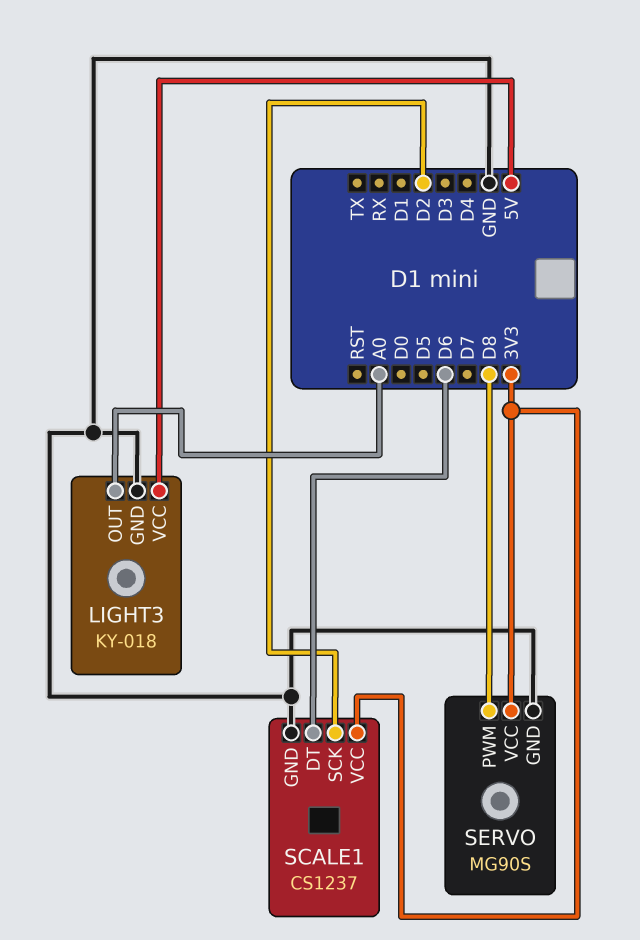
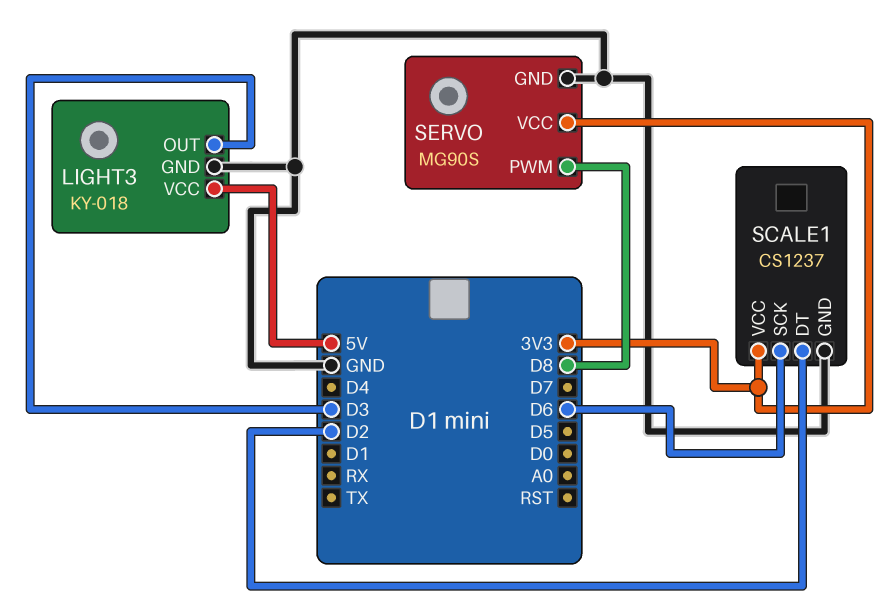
LIGHT3 pin OUT: A0 -> D3
SCALE1 pin DT: D6 -> D2
SCALE1 pin SCK: D2 -> D6

